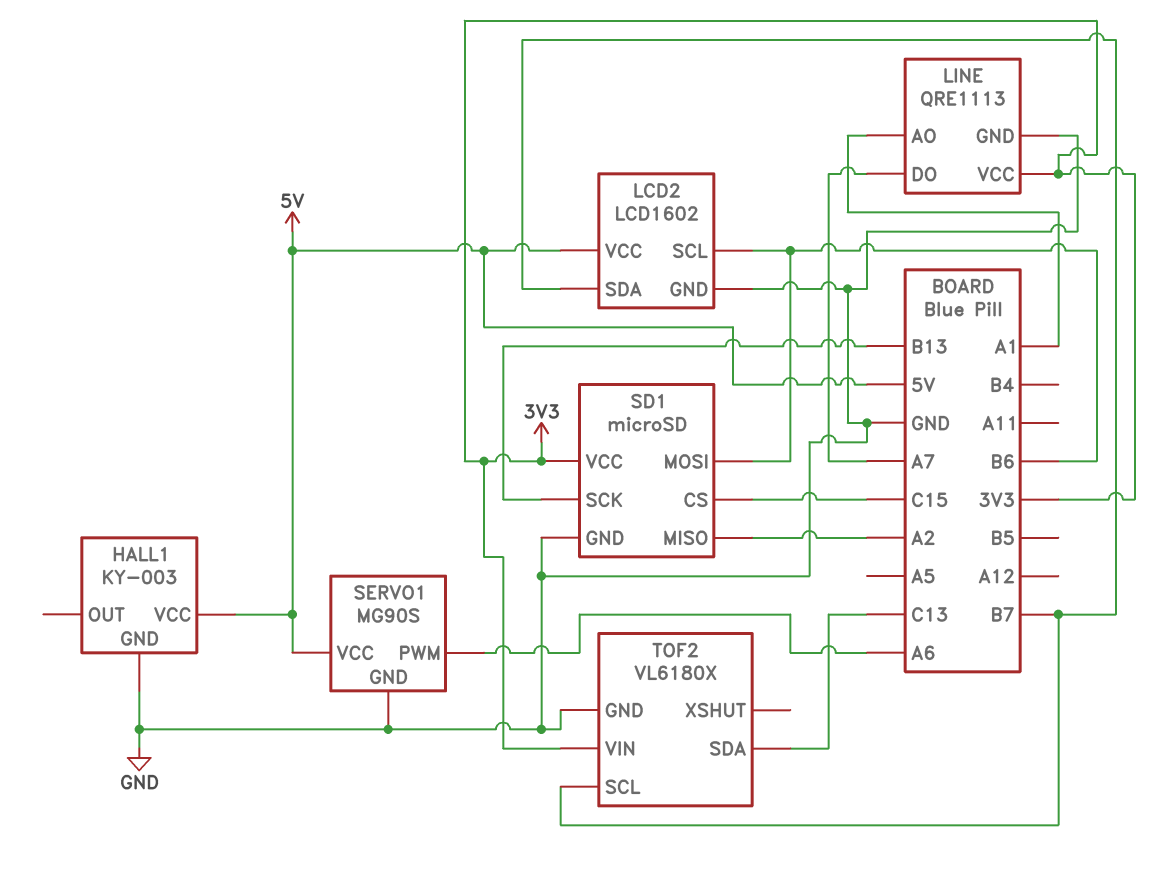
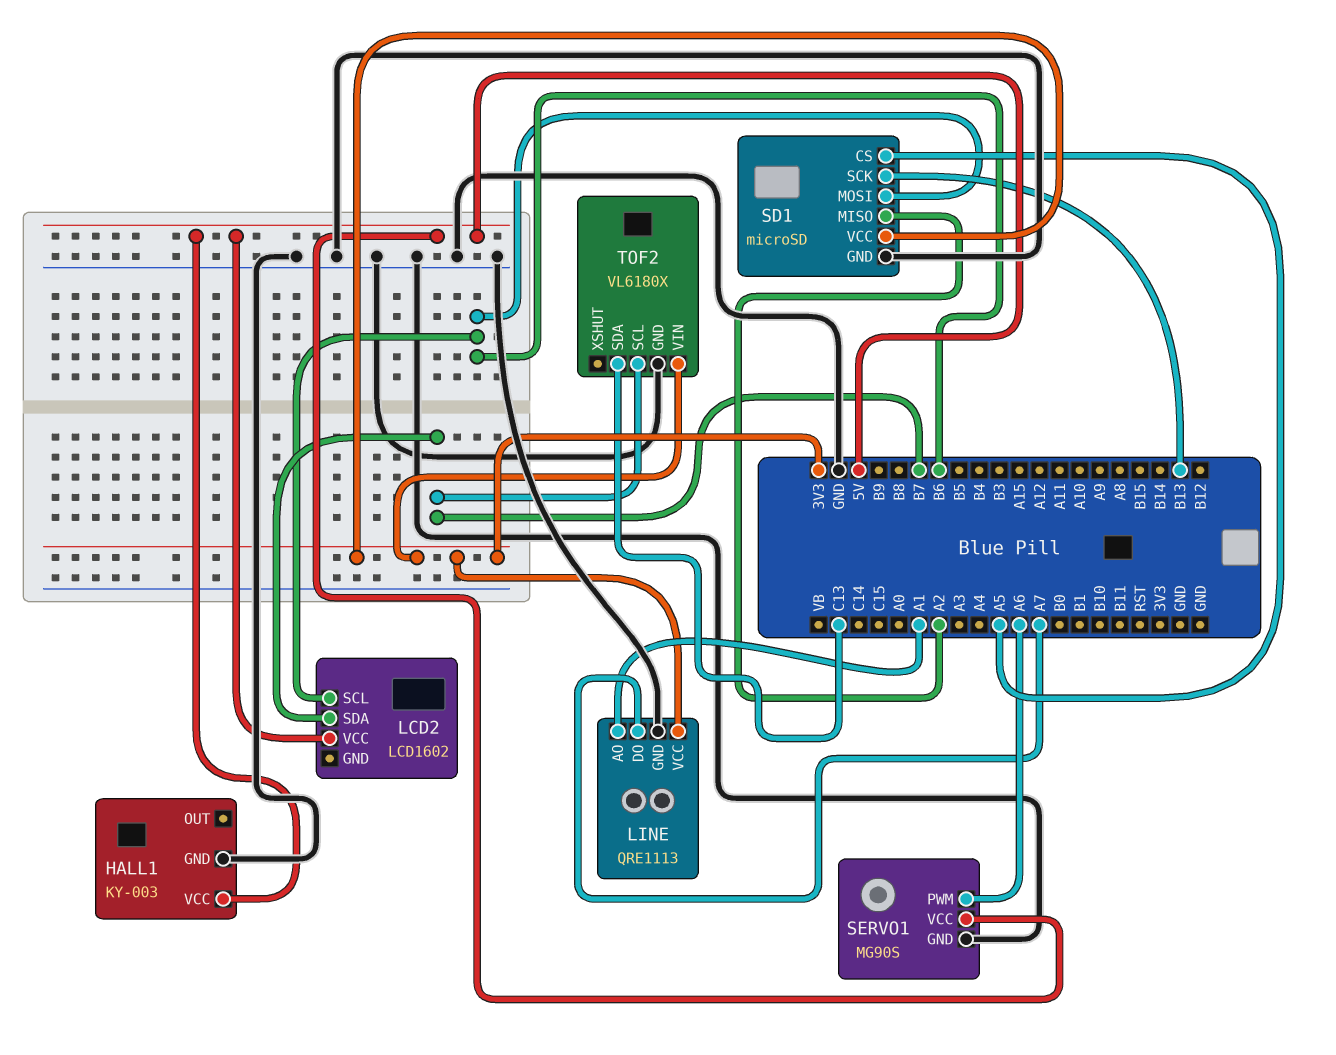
LCD2 pin GND: GND -> none
SD1 pin CS: C15 -> A5

